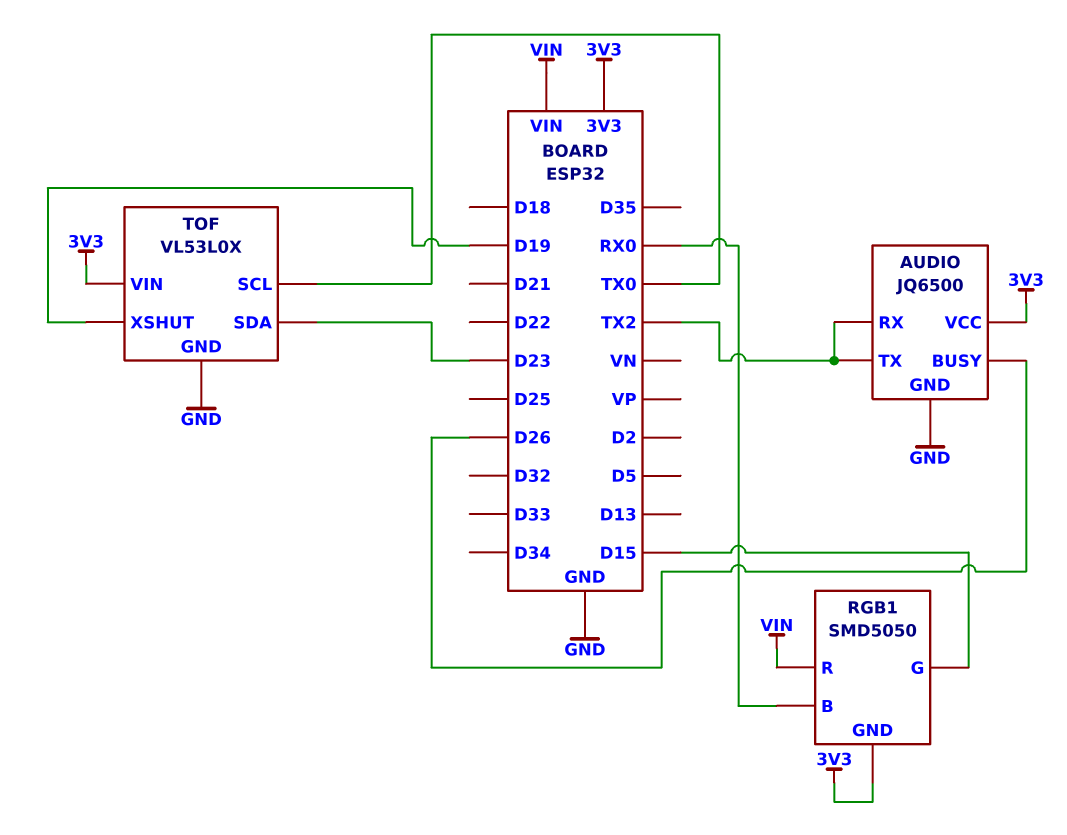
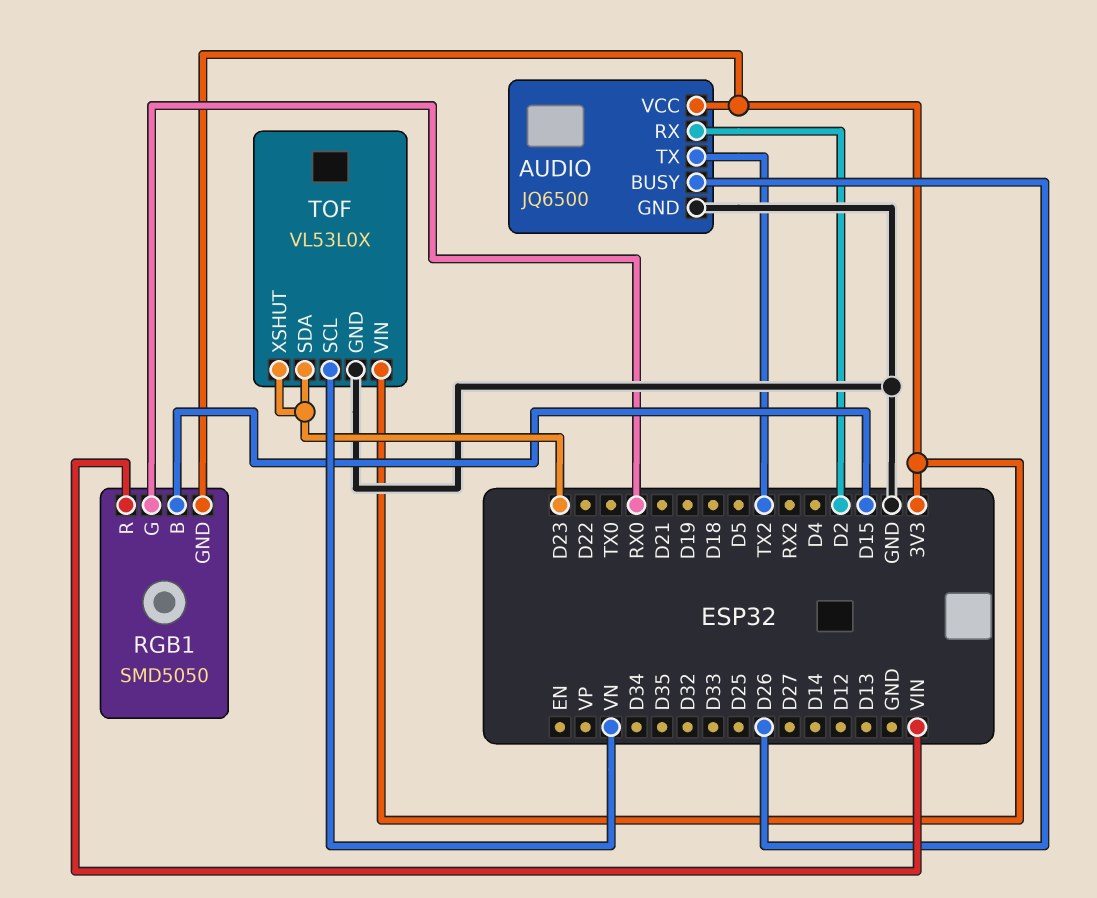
AUDIO pin RX: TX2 -> D2
RGB1 pin B: RX0 -> D15
RGB1 pin G: D15 -> RX0
TOF pin SCL: TX0 -> VN
TOF pin XSHUT: D19 -> D23

